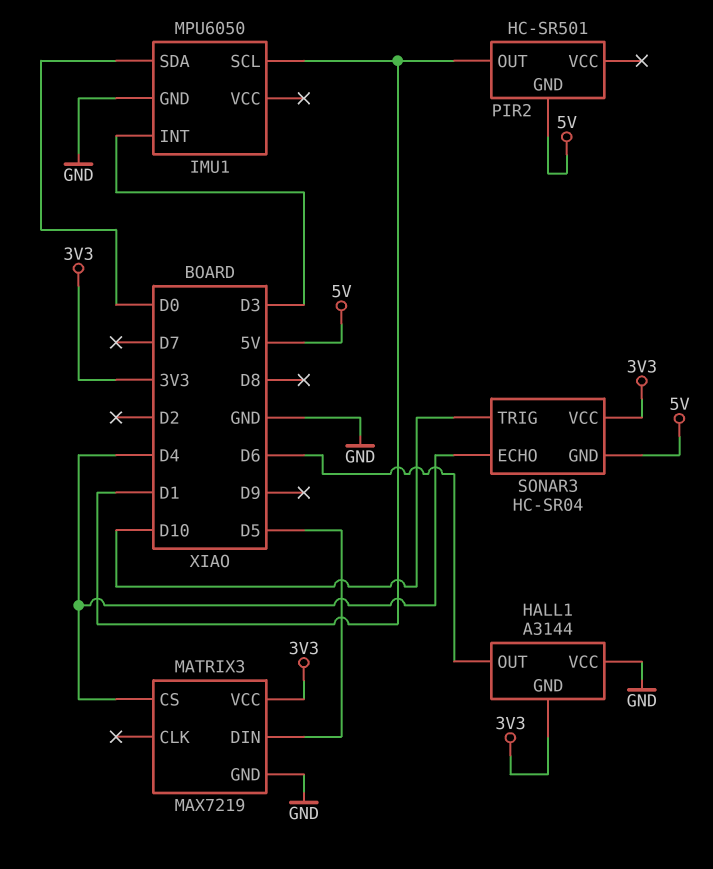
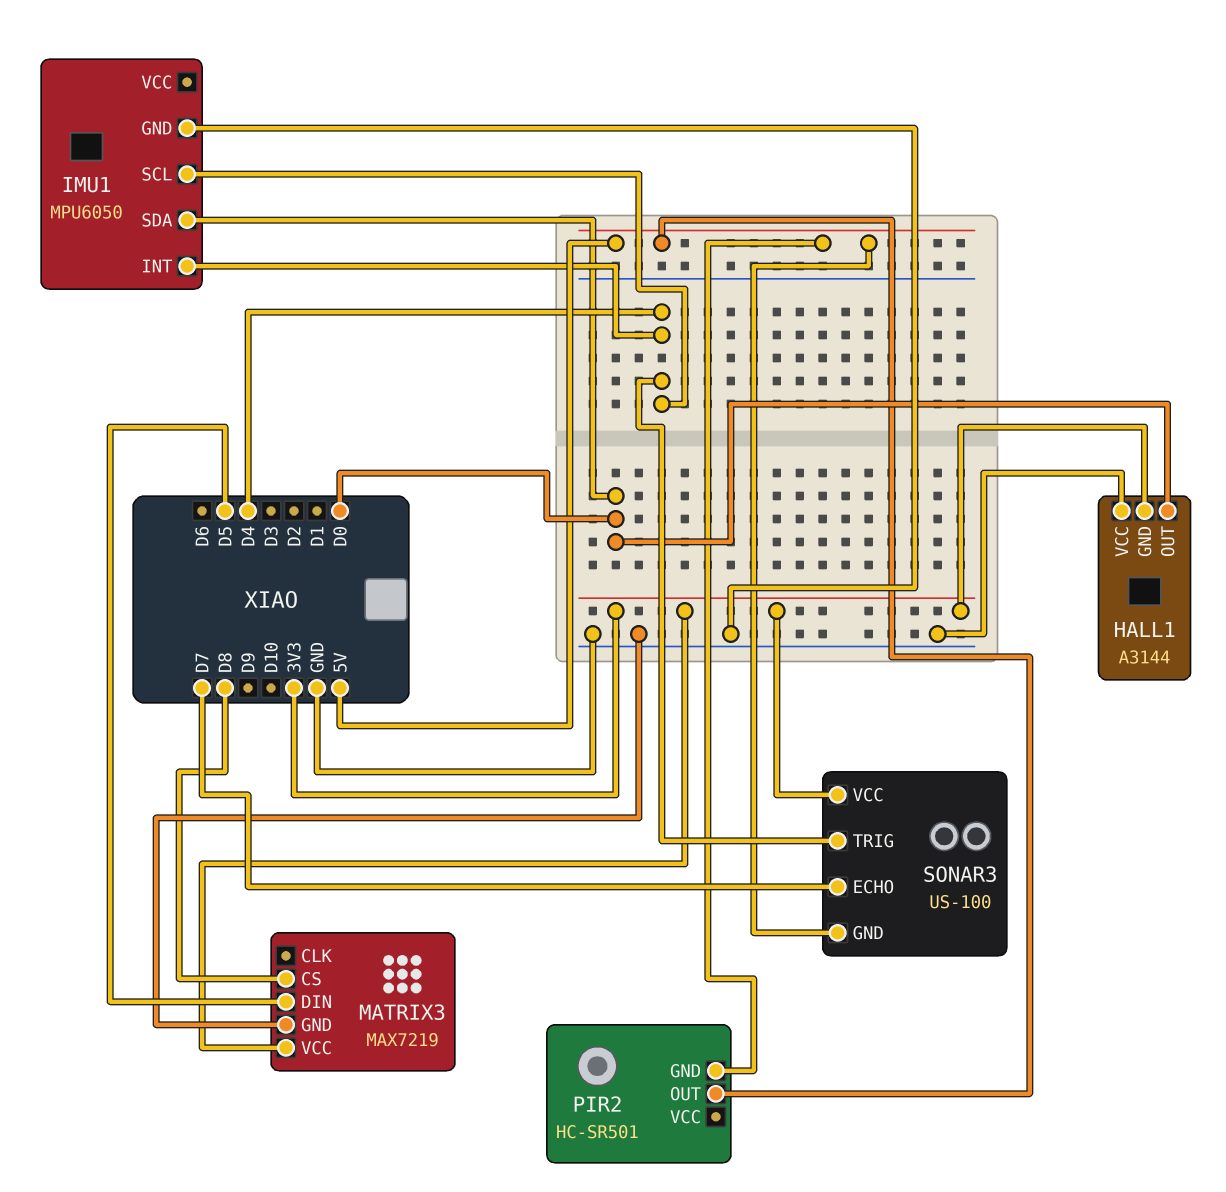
HALL1 pin OUT: D6 -> D0
IMU1 pin INT: D3 -> D4
IMU1 pin SCL: D1 -> D4
MATRIX3 pin CS: D4 -> D8
PIR2 pin OUT: D1 -> 5V
SONAR3: HC-SR04 -> US-100
SONAR3 pin ECHO: D4 -> D7
SONAR3 pin TRIG: D10 -> D4

